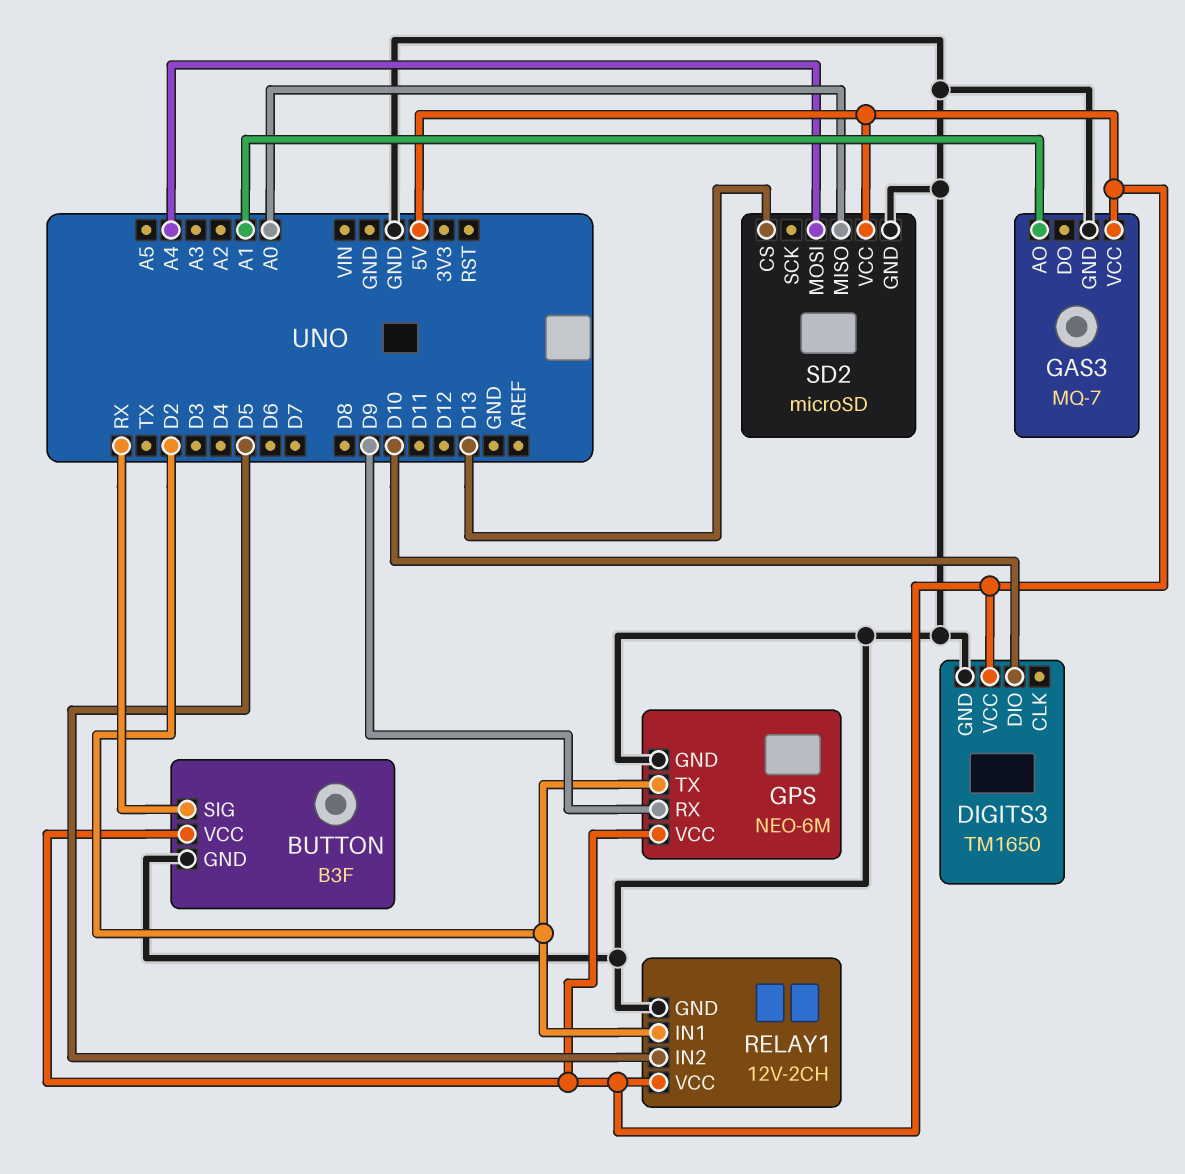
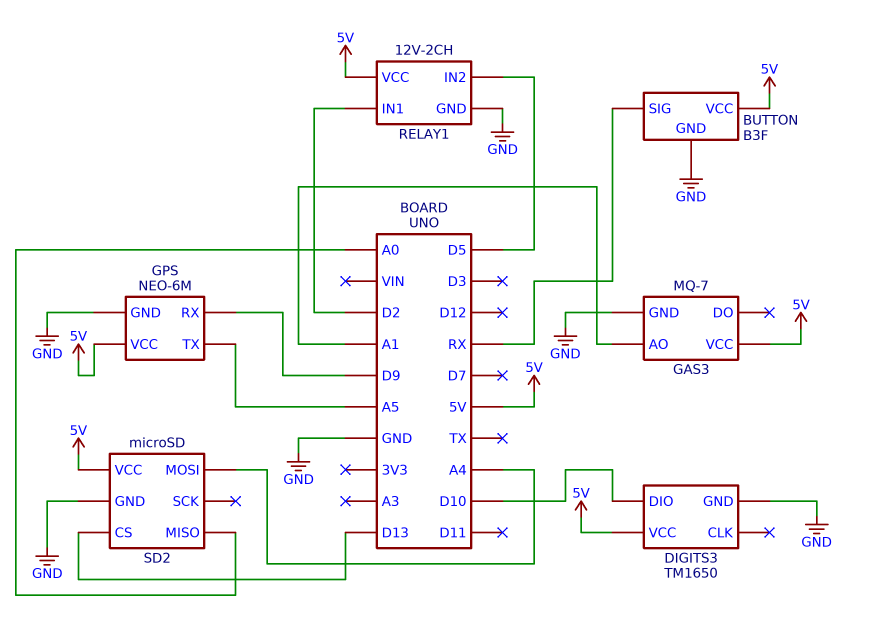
GPS pin TX: D2 -> A5

